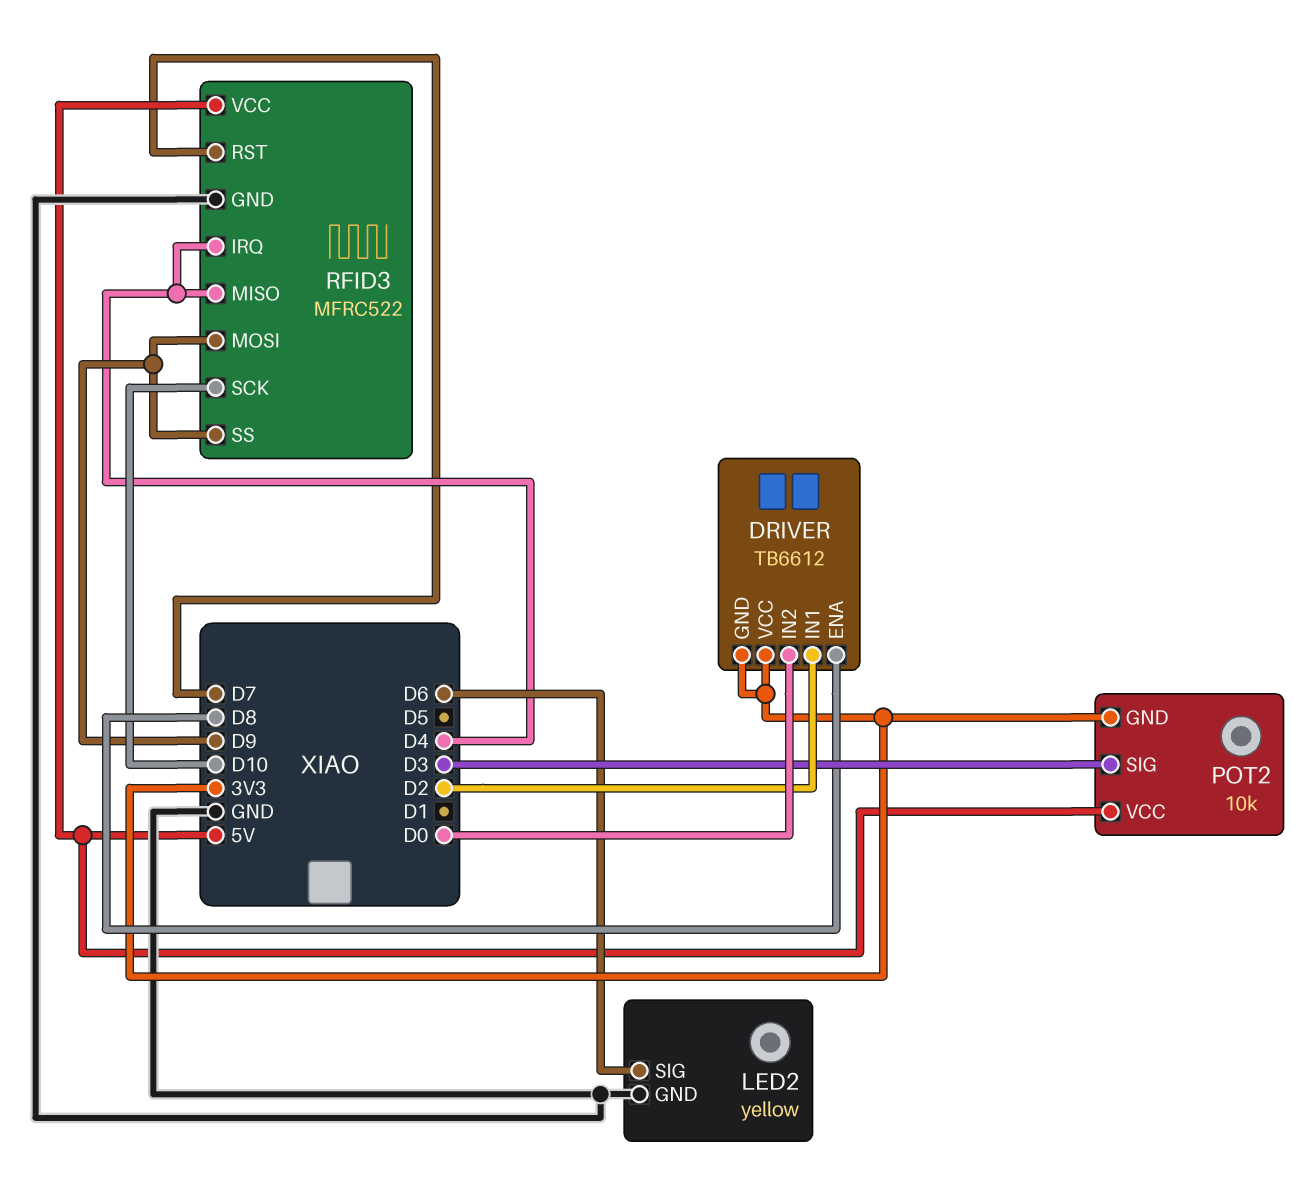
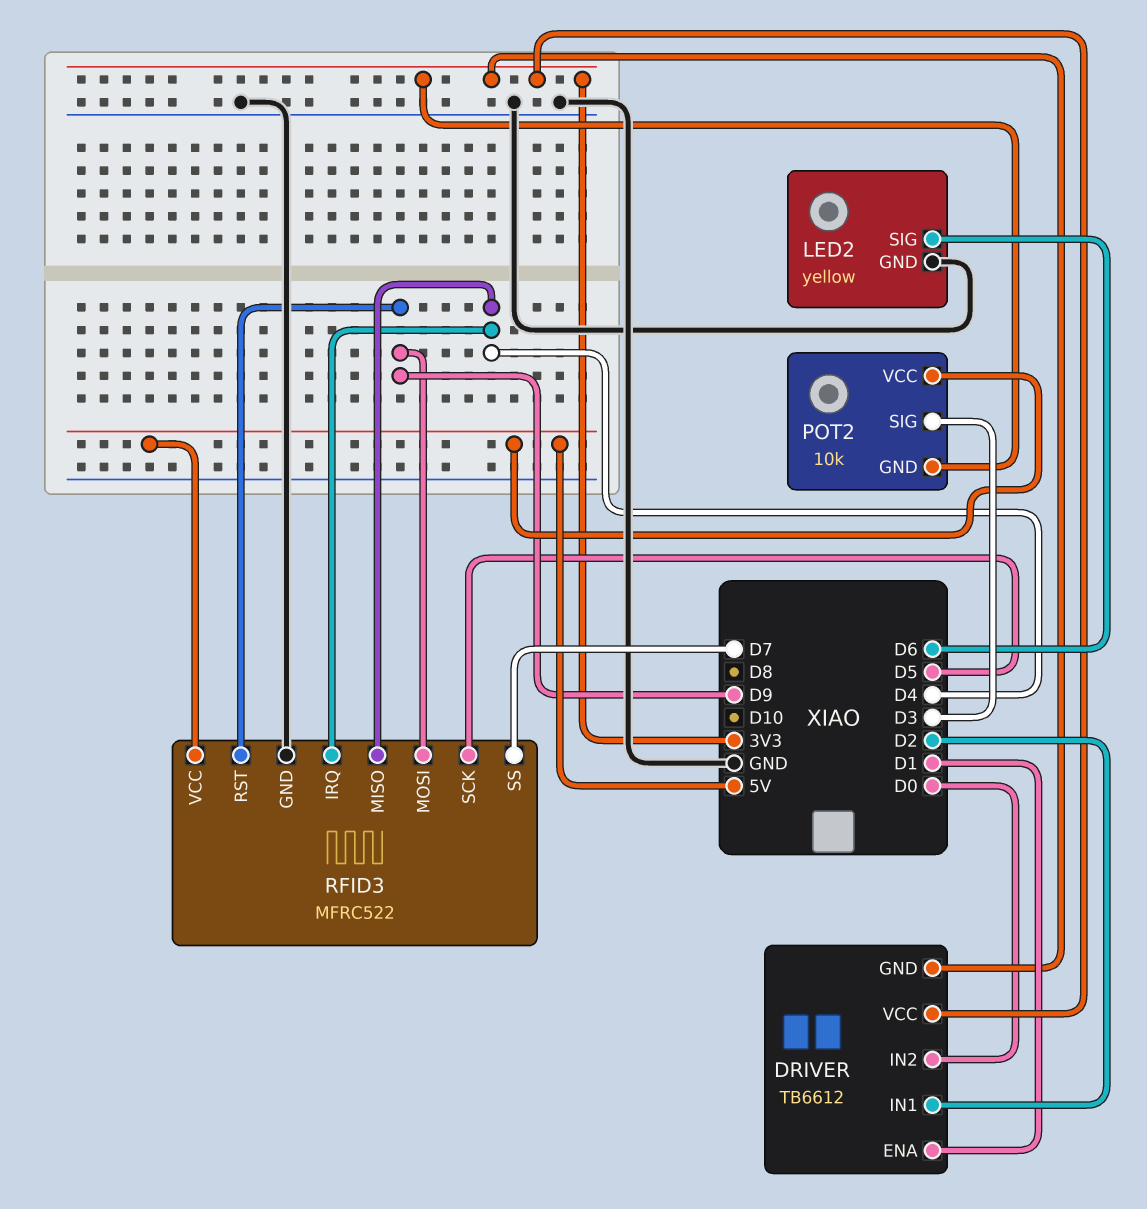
DRIVER pin ENA: D8 -> D1
RFID3 pin RST: D7 -> D9
RFID3 pin SCK: D10 -> D5
RFID3 pin SS: D9 -> D7

